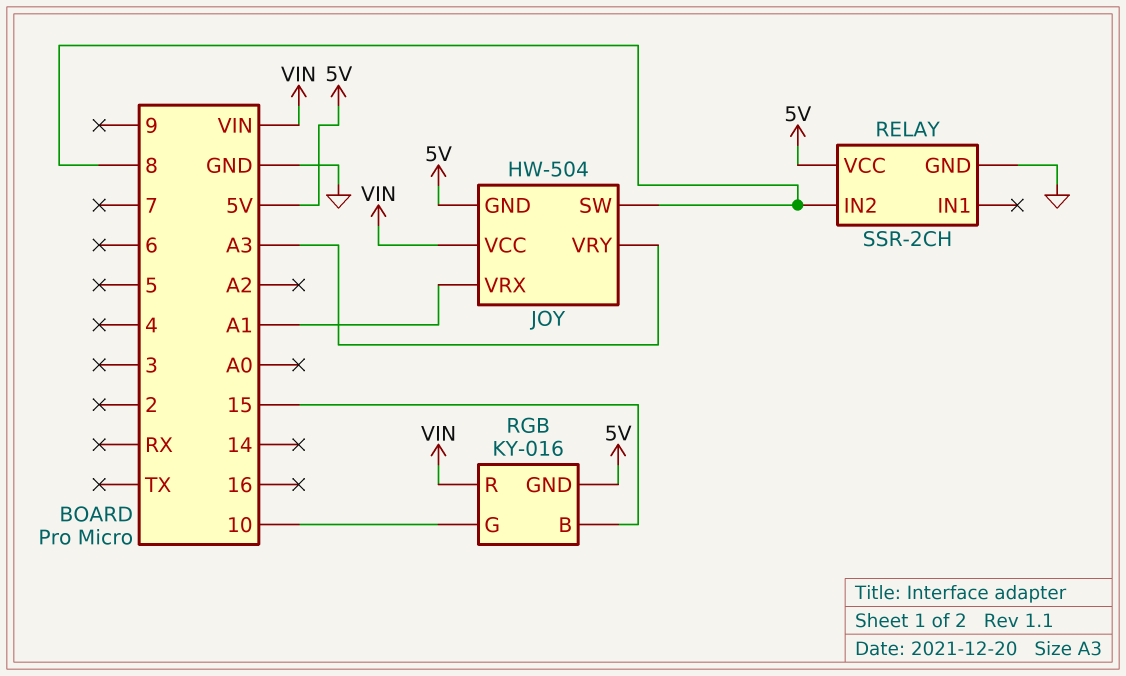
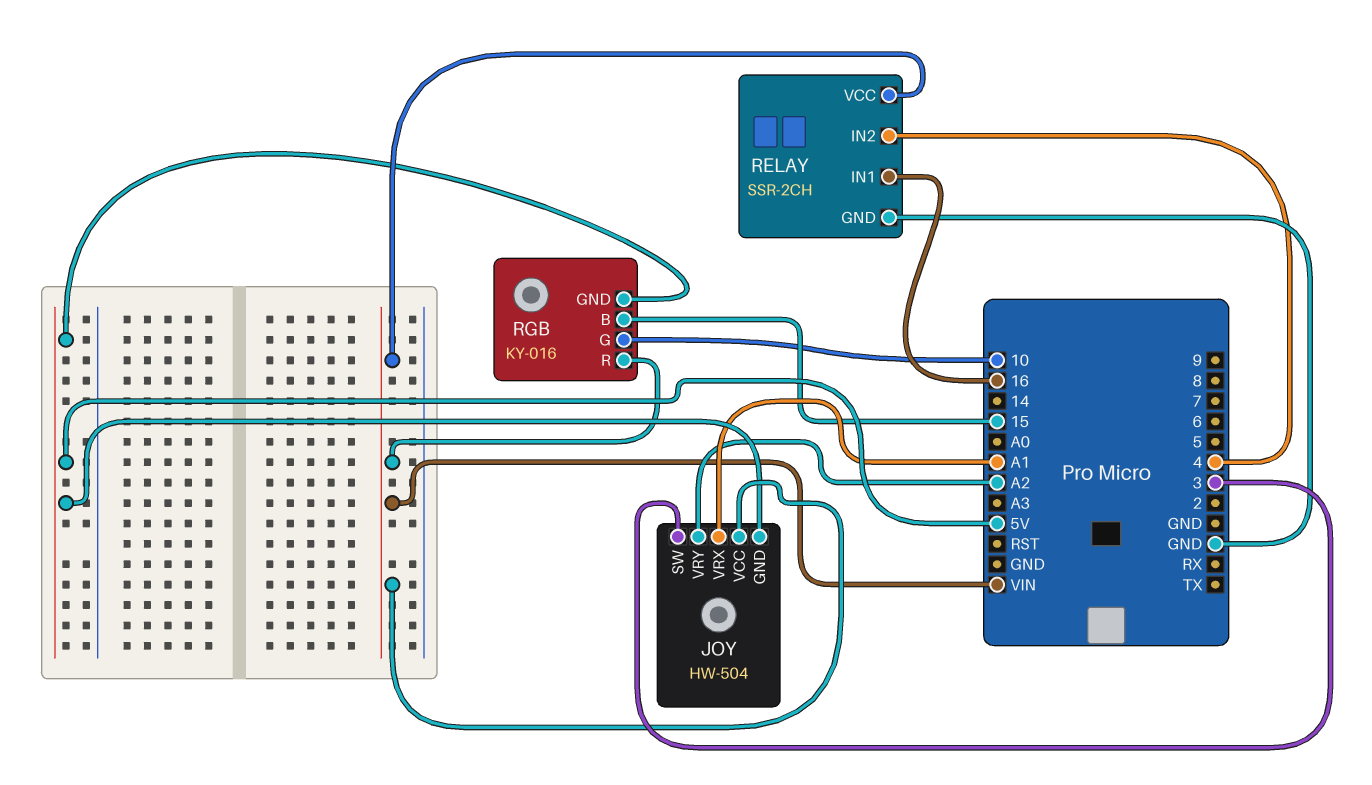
JOY pin SW: 8 -> 3
JOY pin VRY: A3 -> A2
RELAY pin IN1: none -> 16
RELAY pin IN2: 8 -> 4
RELAY pin VCC: 5V -> VIN

